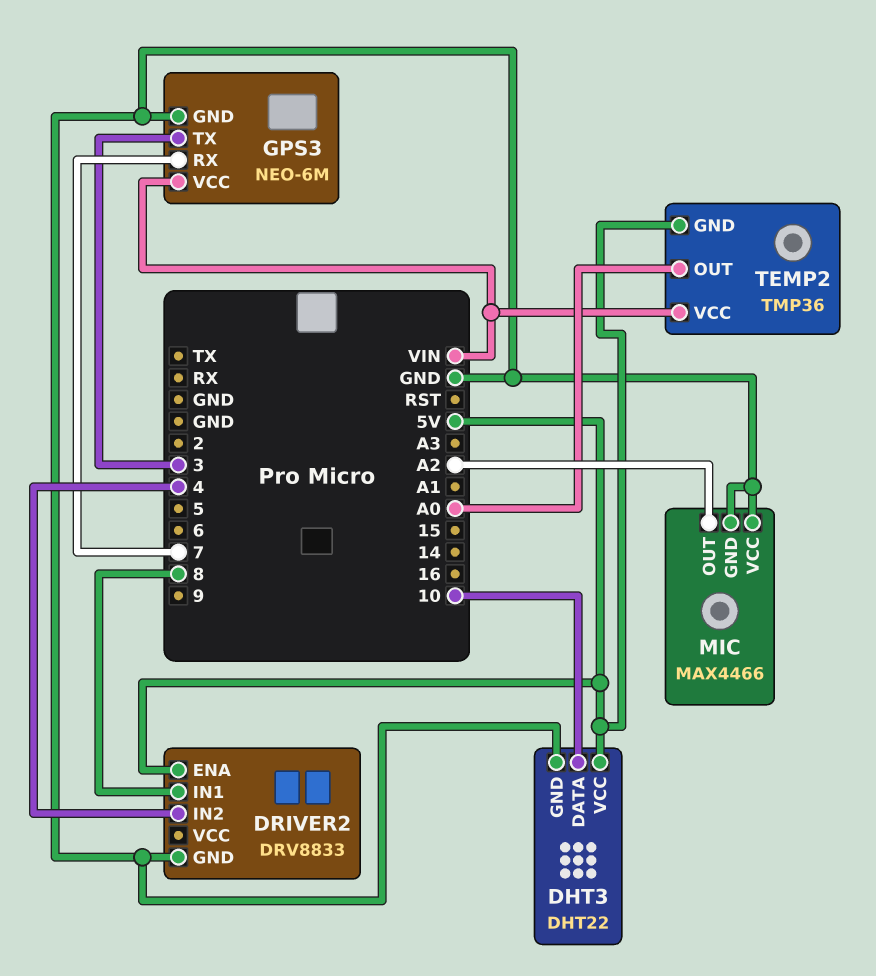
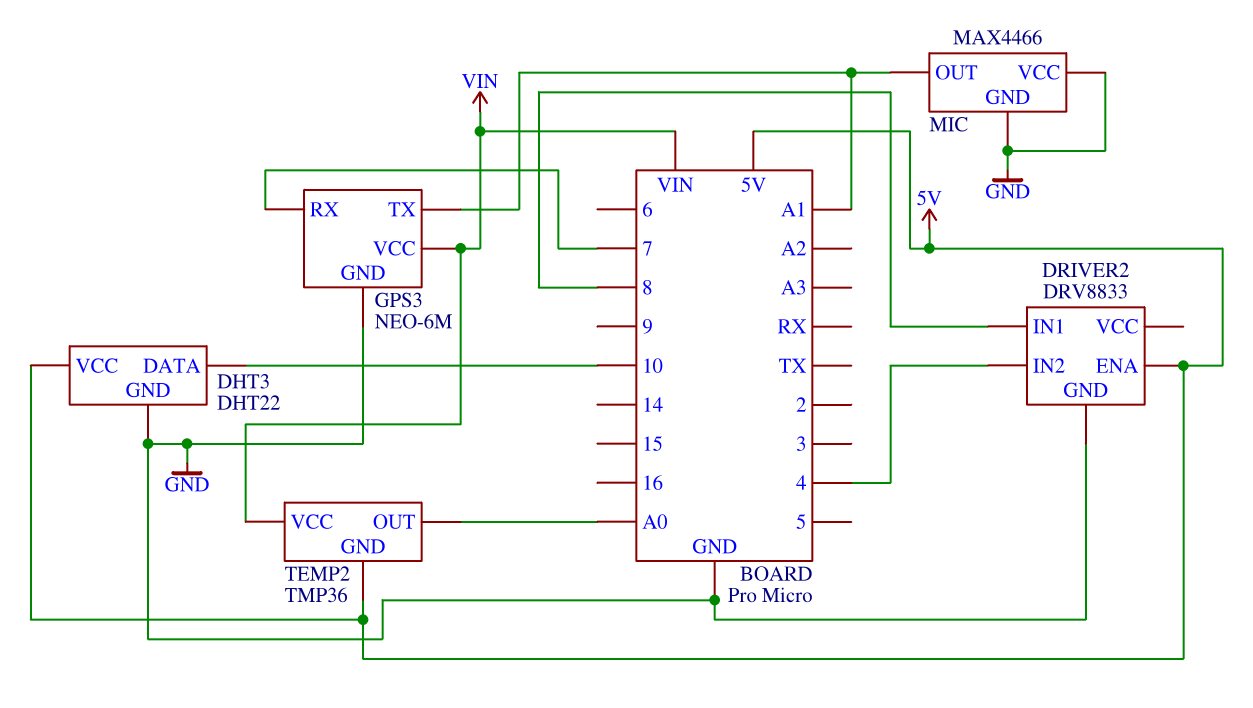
GPS3 pin TX: 3 -> A1
MIC pin OUT: A2 -> A1

